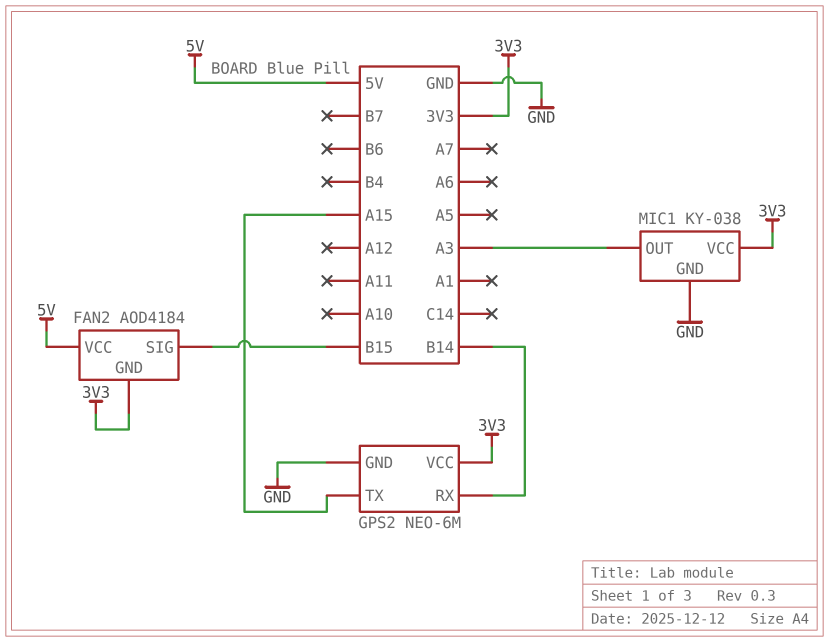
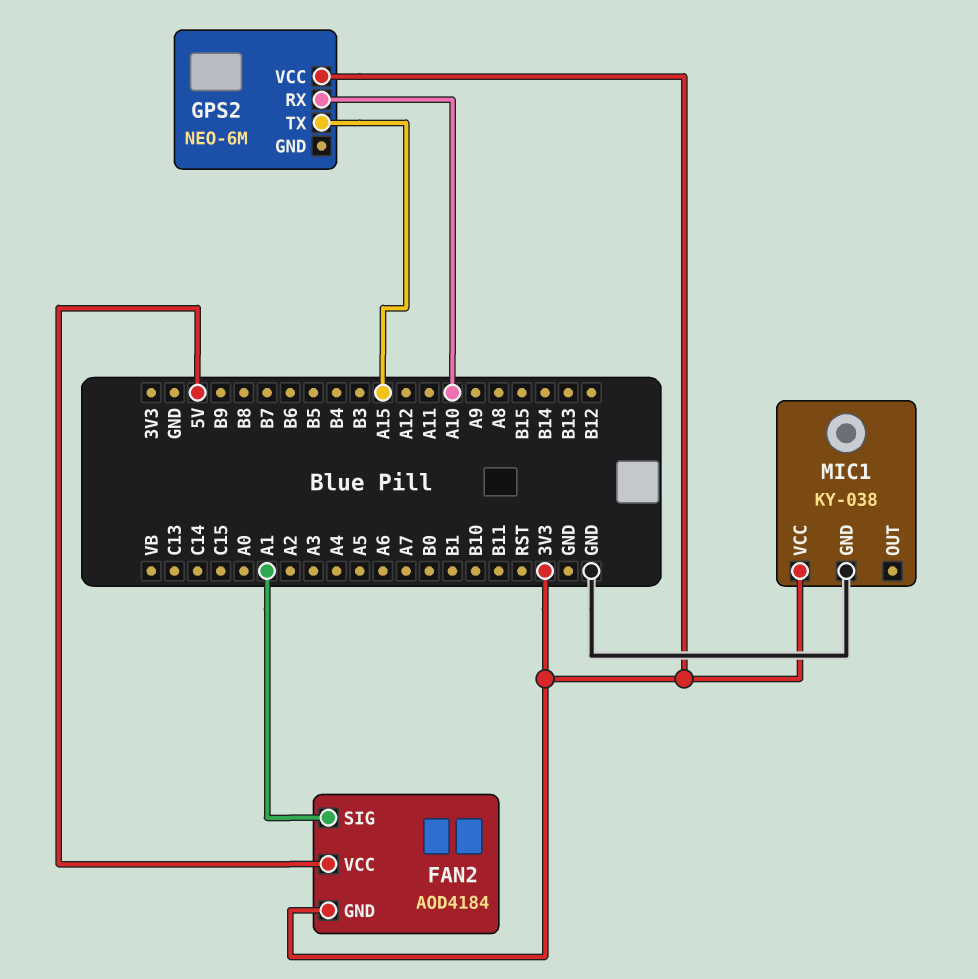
FAN2 pin SIG: B15 -> A1
GPS2 pin GND: GND -> none
GPS2 pin RX: B14 -> A10
MIC1 pin OUT: A3 -> none

